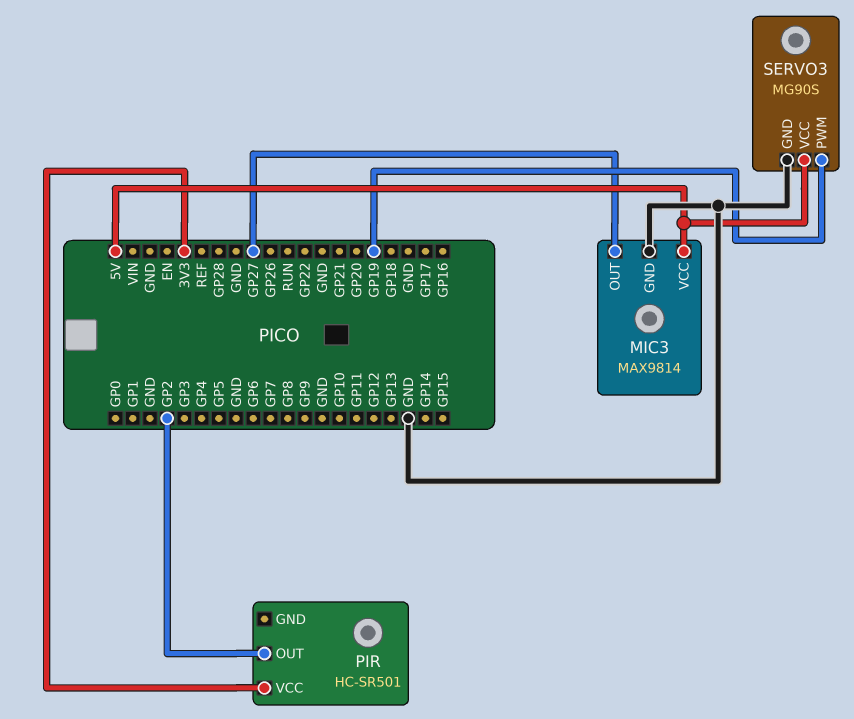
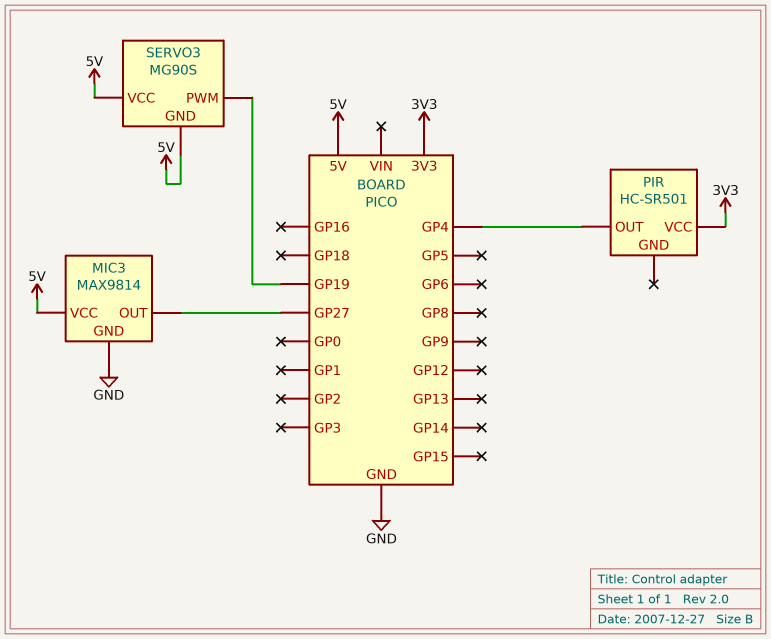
PIR pin OUT: GP2 -> GP4
SERVO3 pin GND: GND -> 5V

